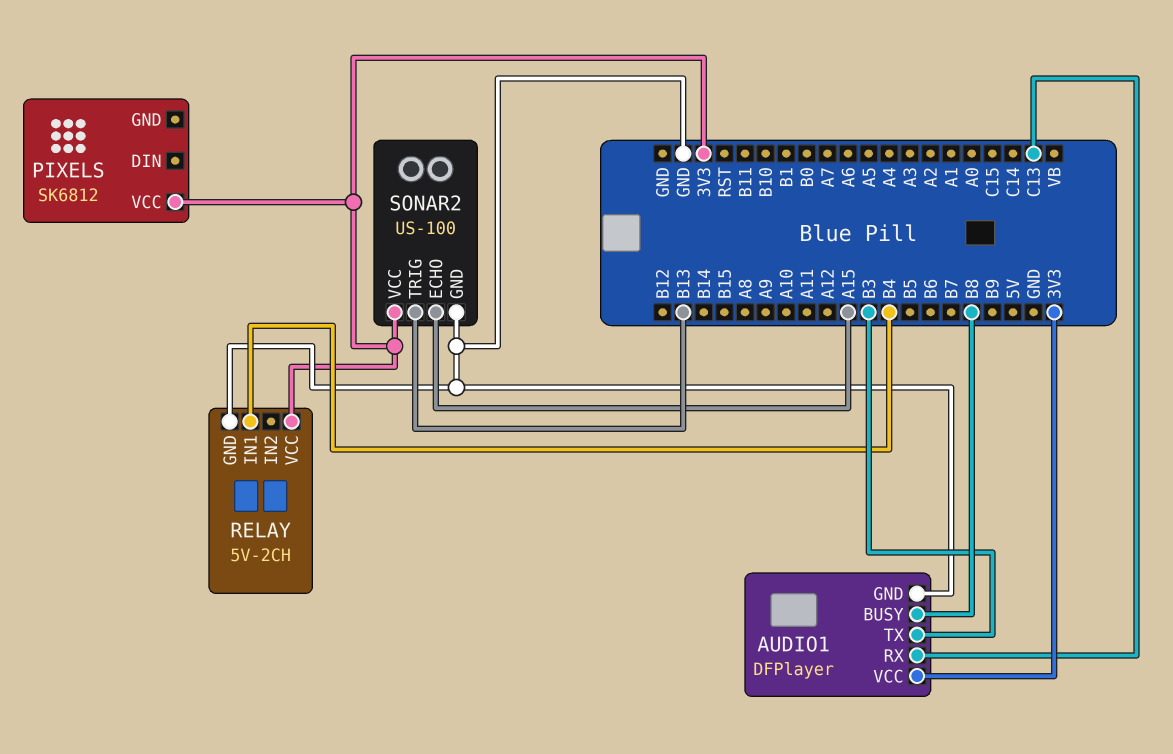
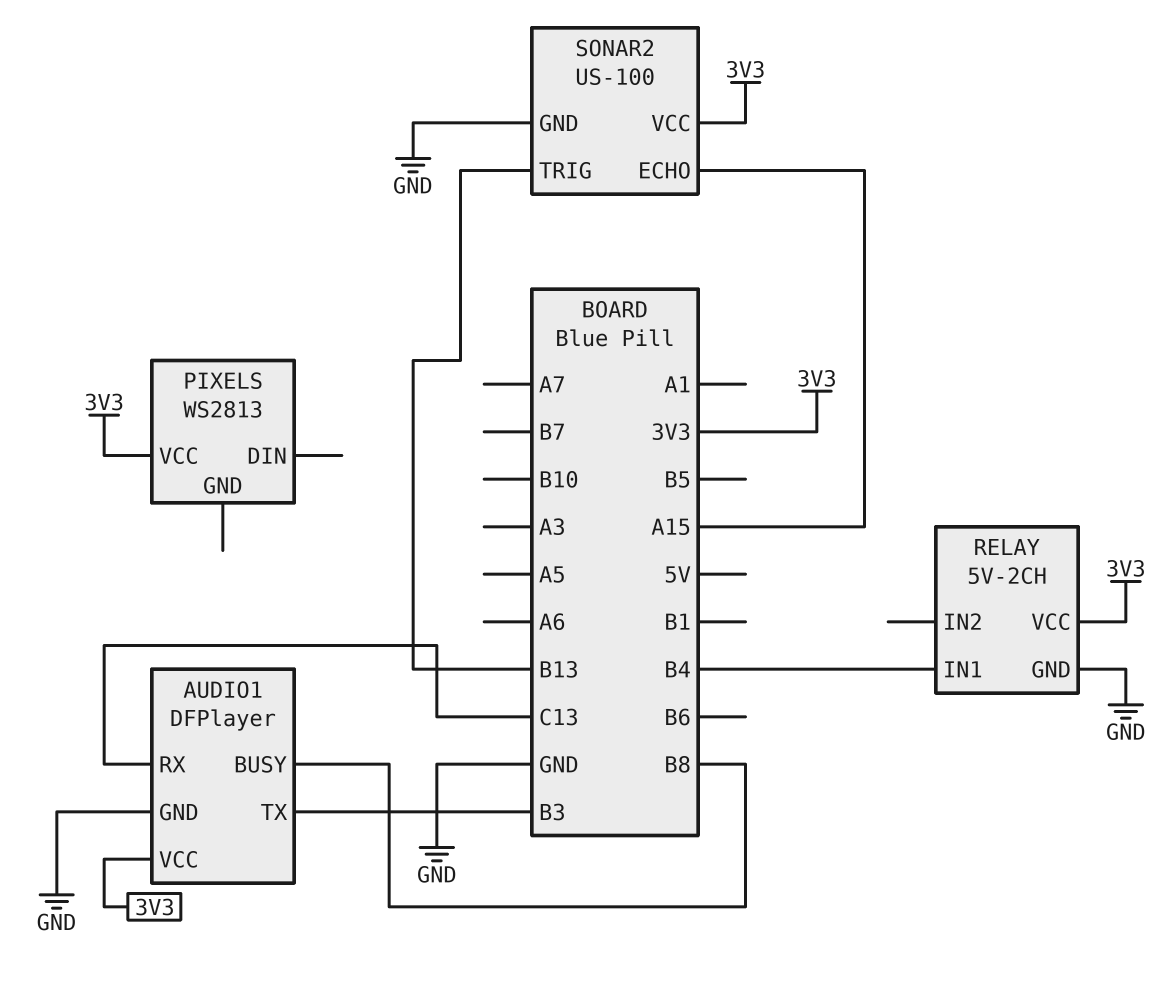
PIXELS: SK6812 -> WS2813

